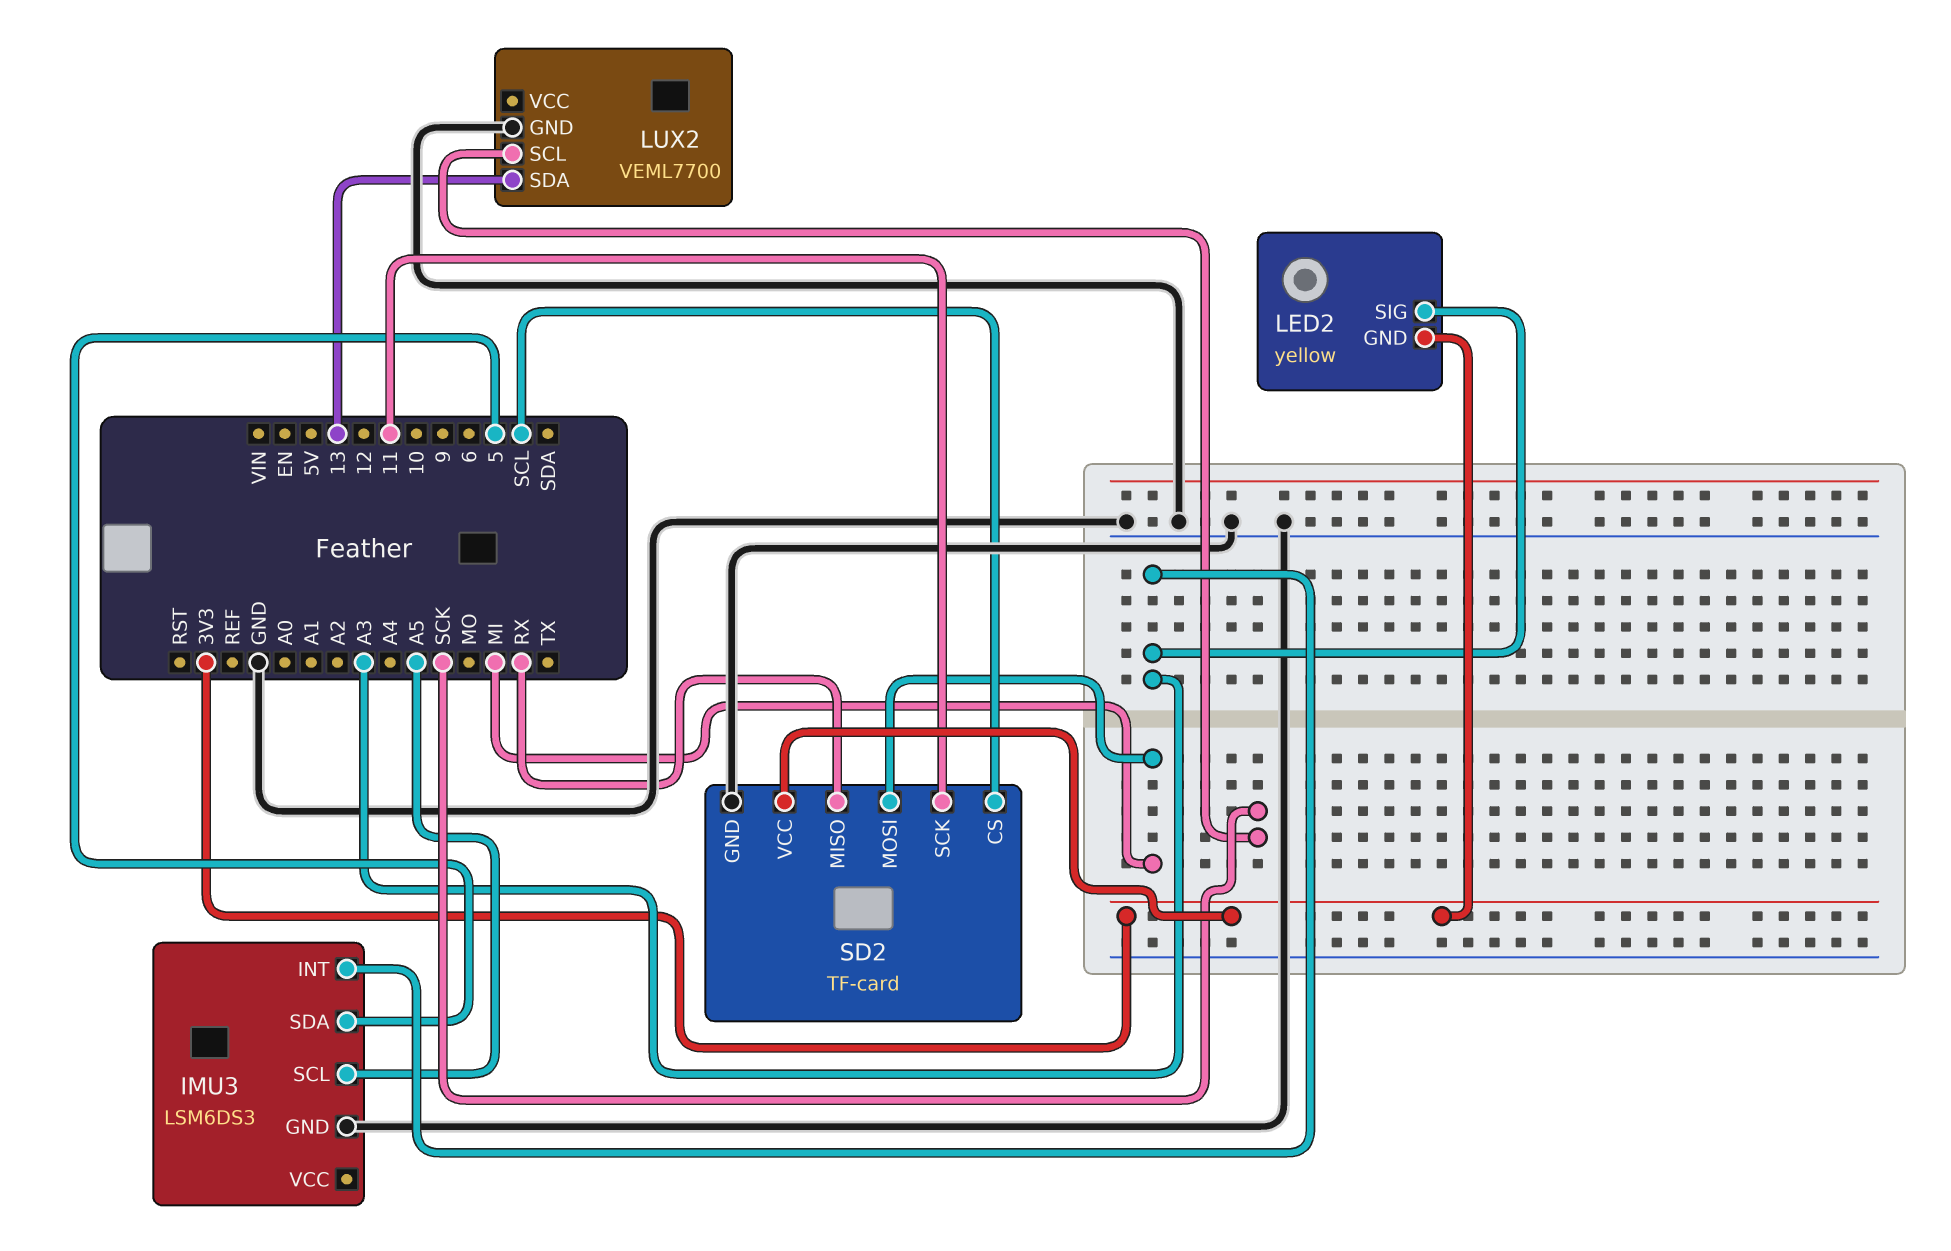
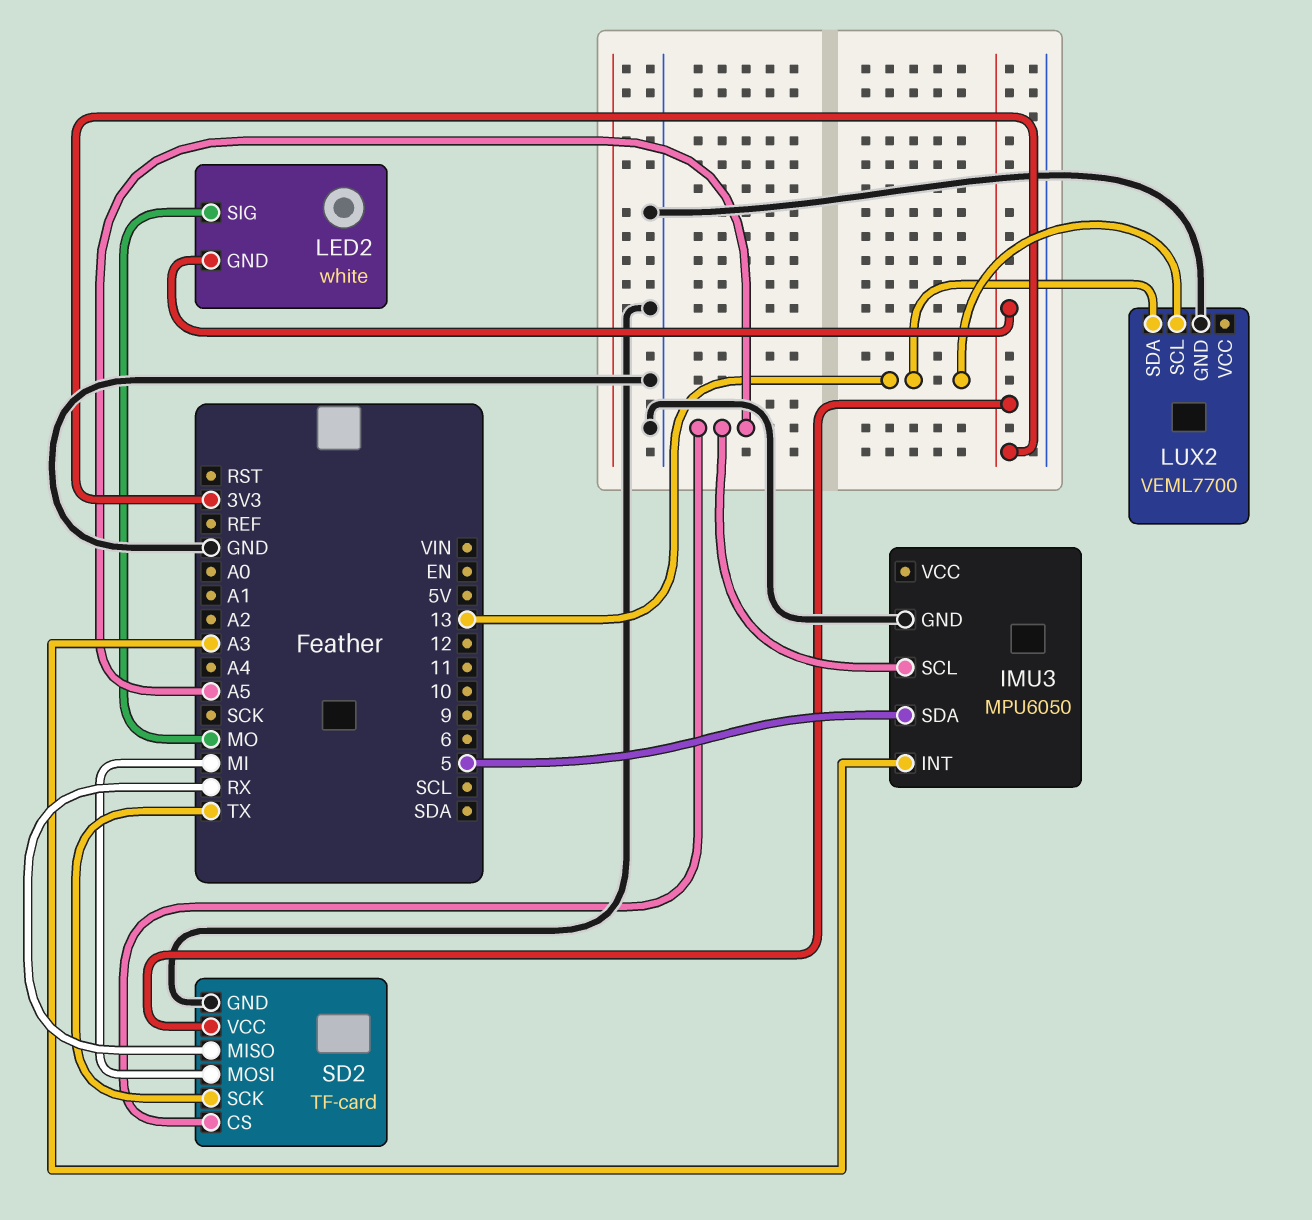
IMU3: LSM6DS3 -> MPU6050
LED2: yellow -> white
LED2 pin SIG: A3 -> MO
LUX2 pin SCL: SCK -> 13
SD2 pin CS: SCL -> A5
SD2 pin SCK: 11 -> TX

